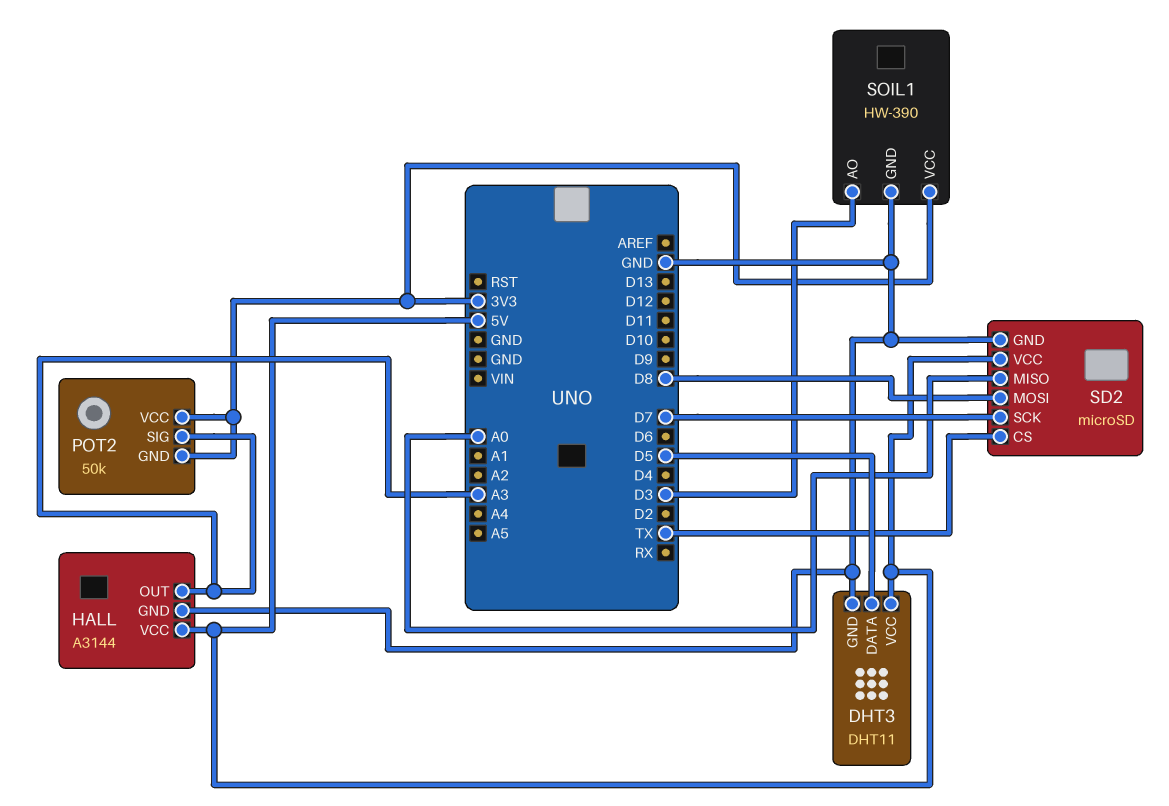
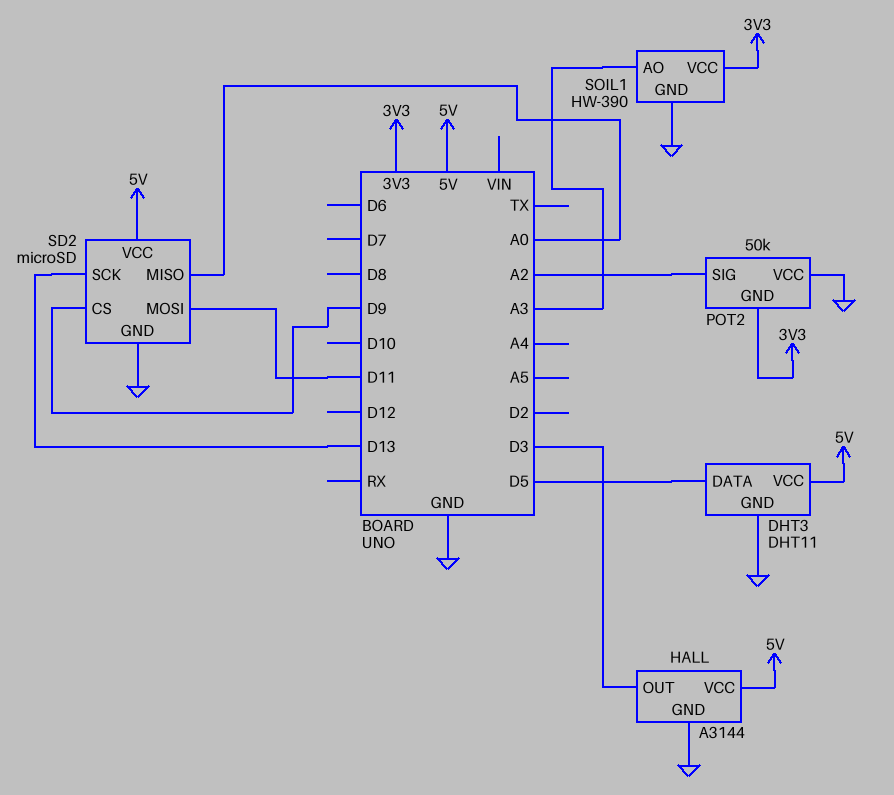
HALL pin OUT: A3 -> D3
POT2 pin SIG: A3 -> A2
POT2 pin VCC: 3V3 -> GND
SD2 pin CS: TX -> D9
SD2 pin MOSI: D8 -> D11
SD2 pin SCK: D7 -> D13
SOIL1 pin AO: D3 -> A3

